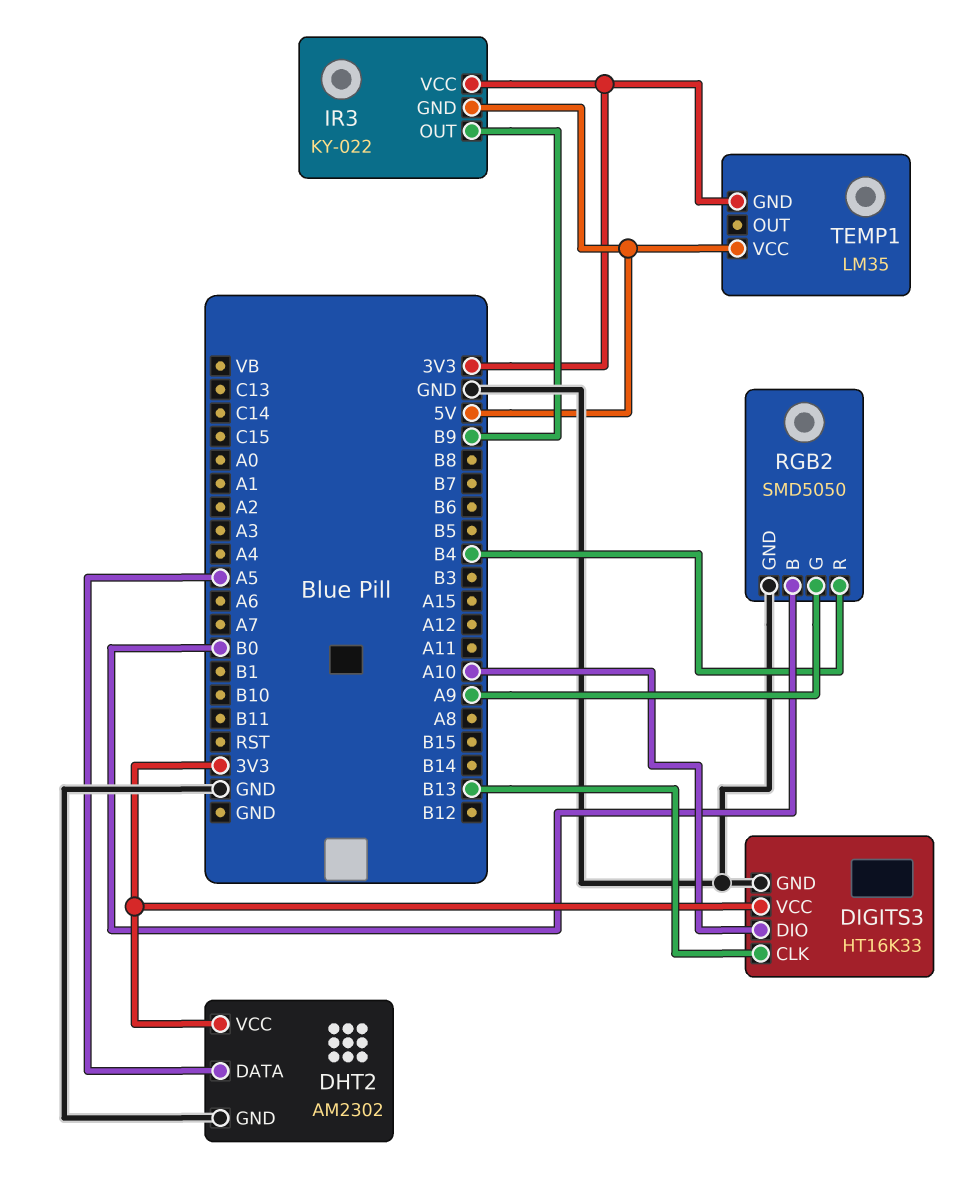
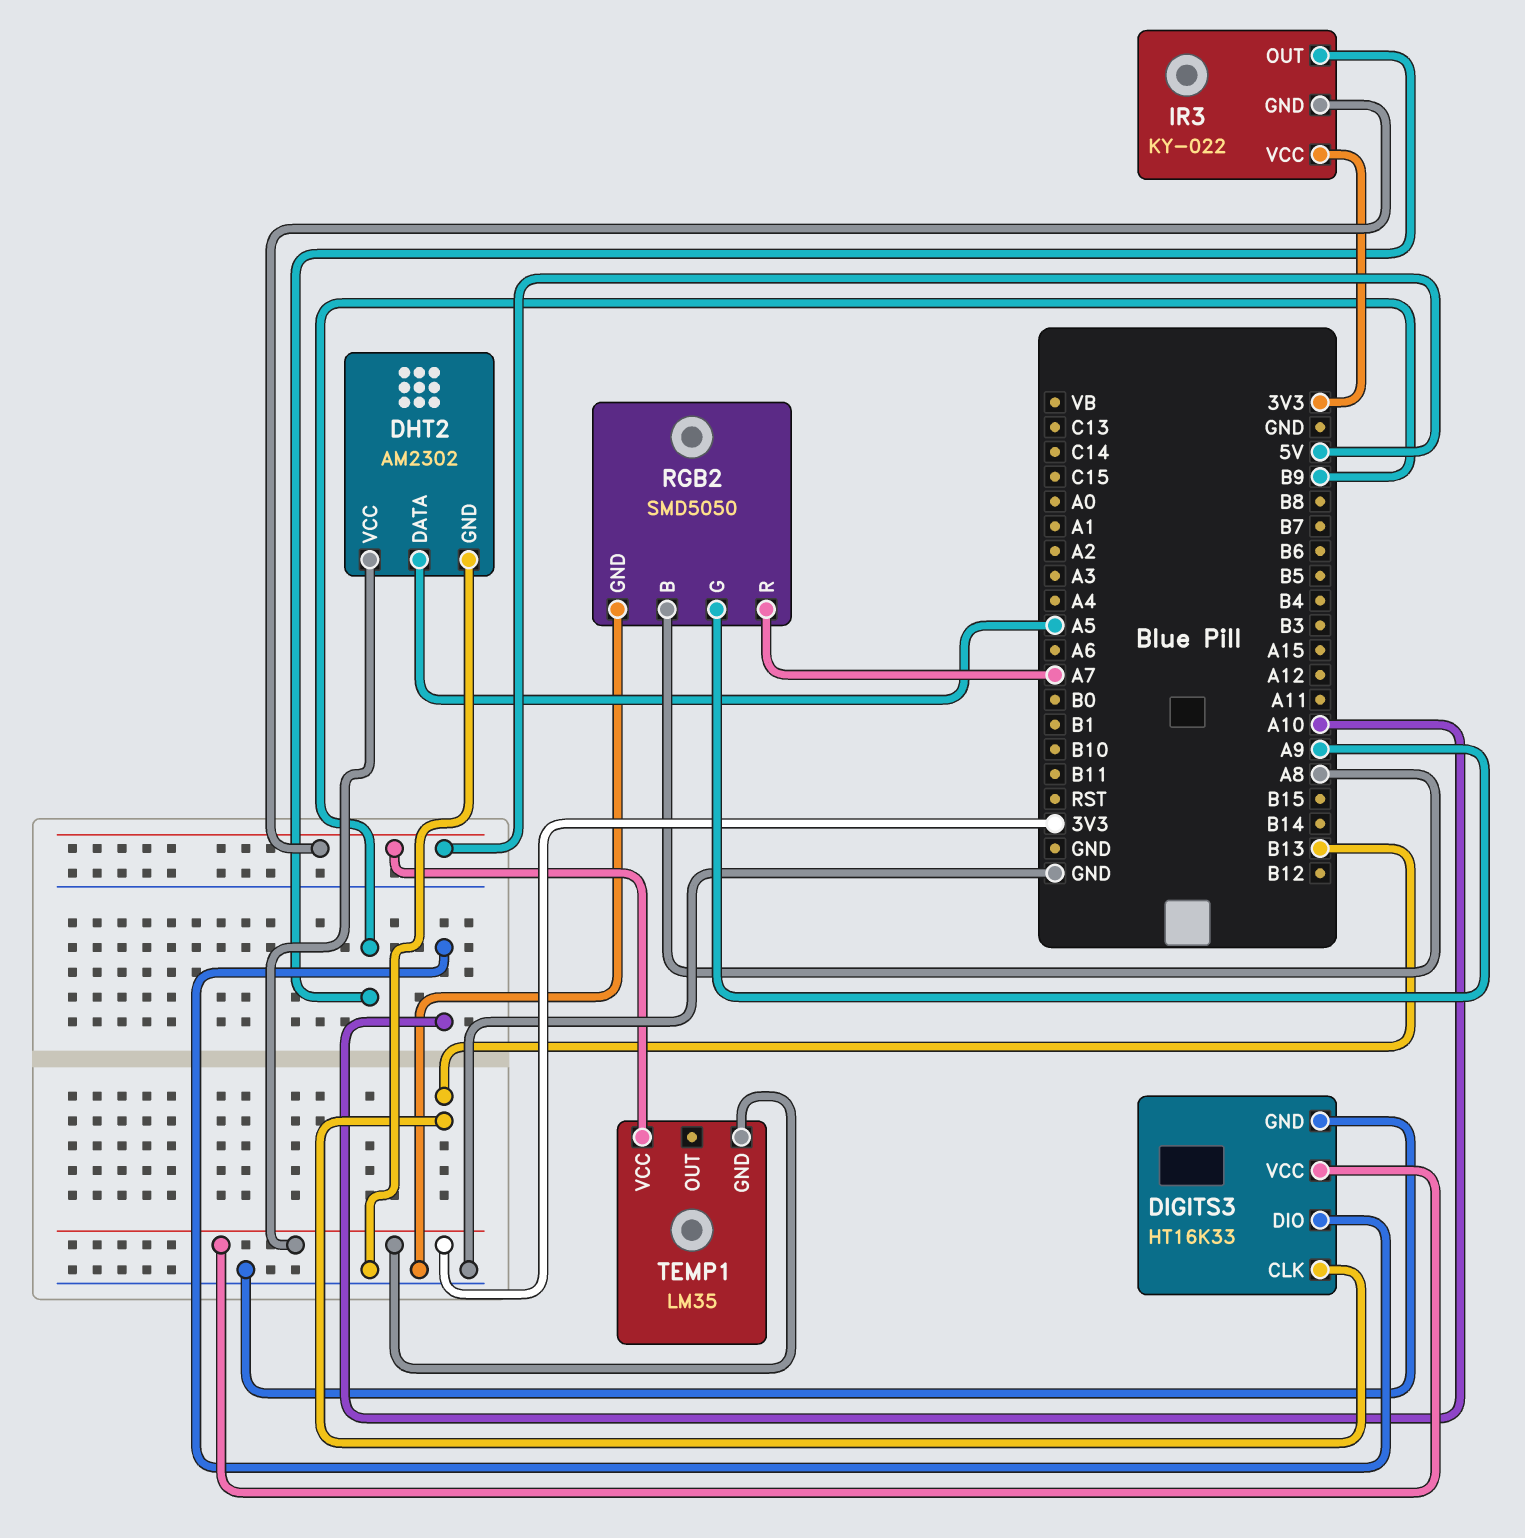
RGB2 pin B: B0 -> A8
RGB2 pin R: B4 -> A7

